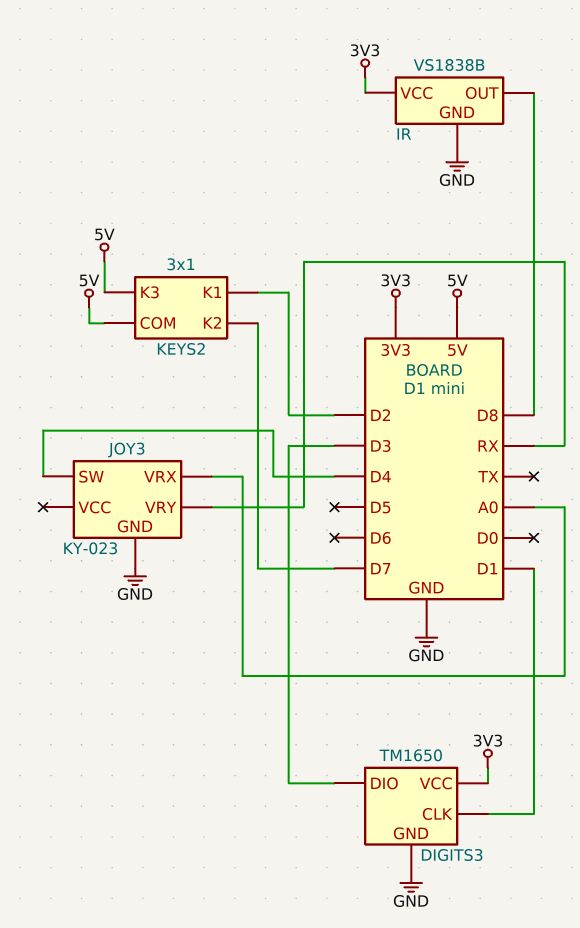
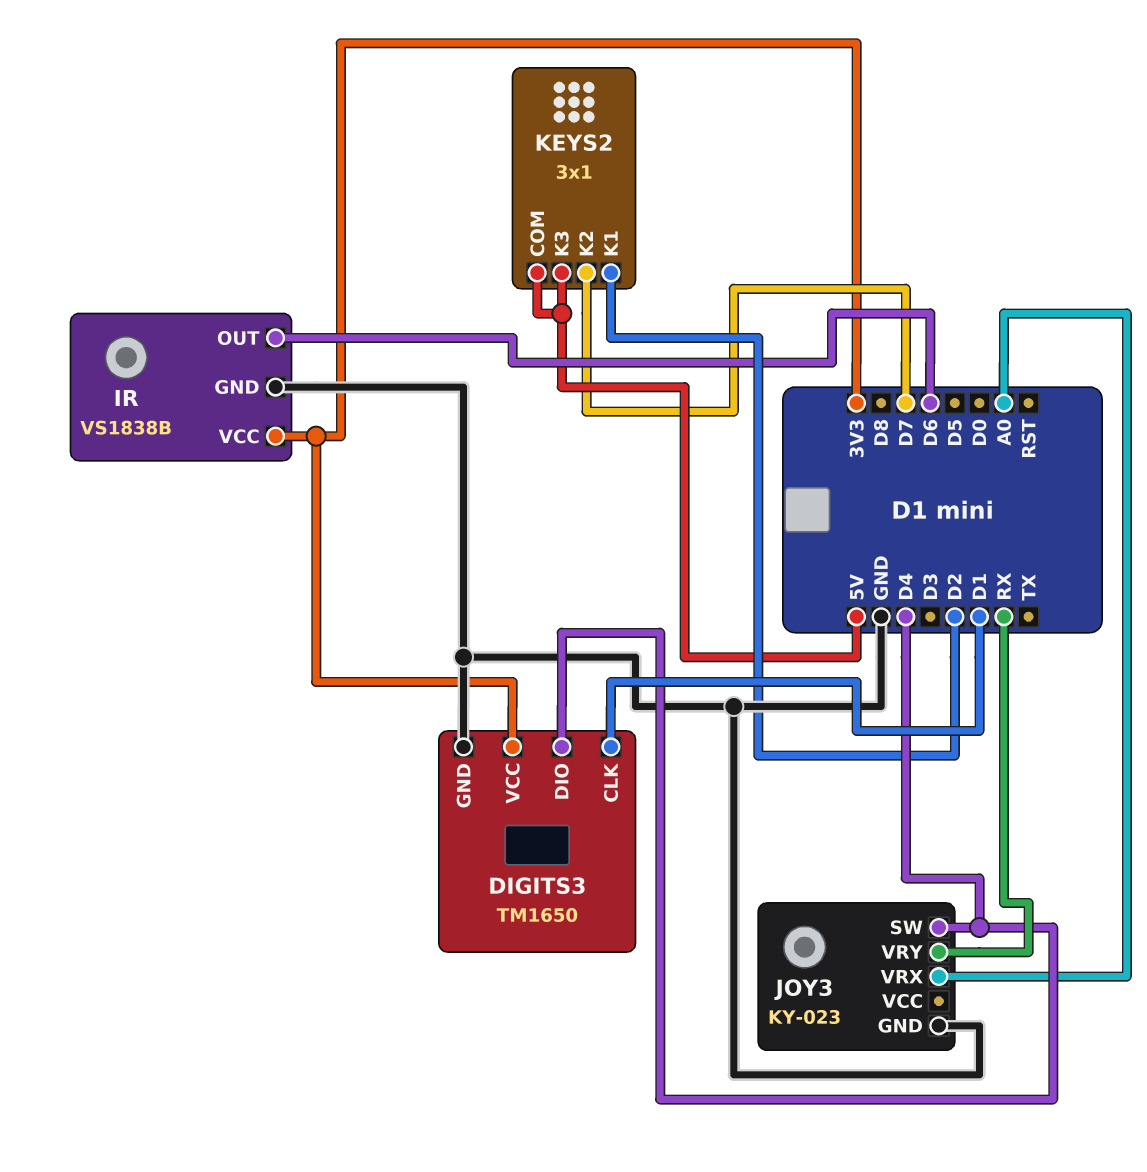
DIGITS3 pin DIO: D3 -> D4
IR pin OUT: D8 -> D6

